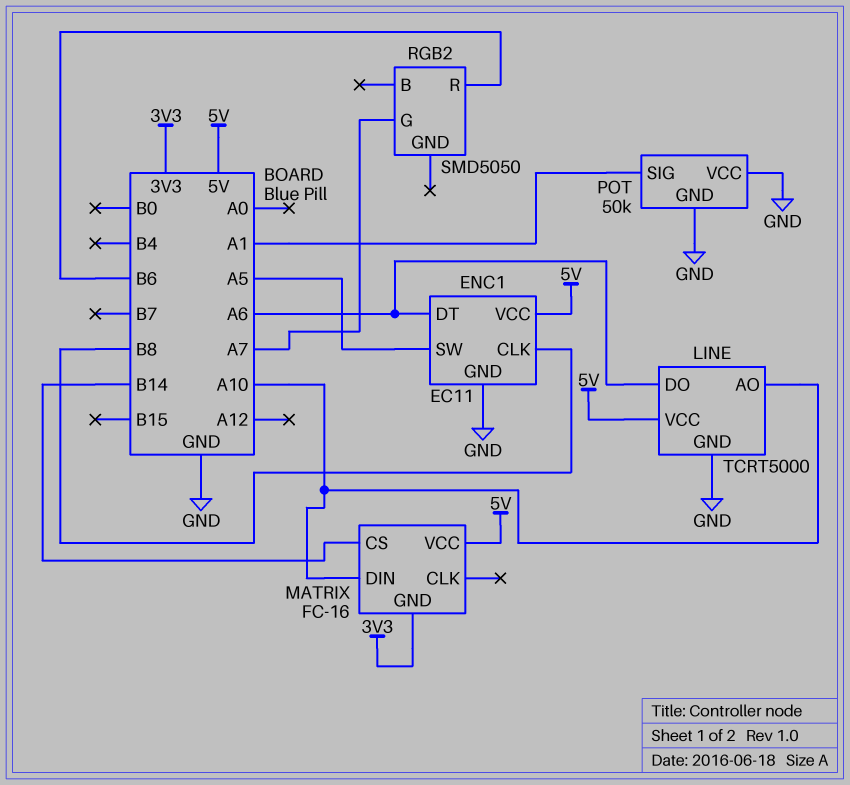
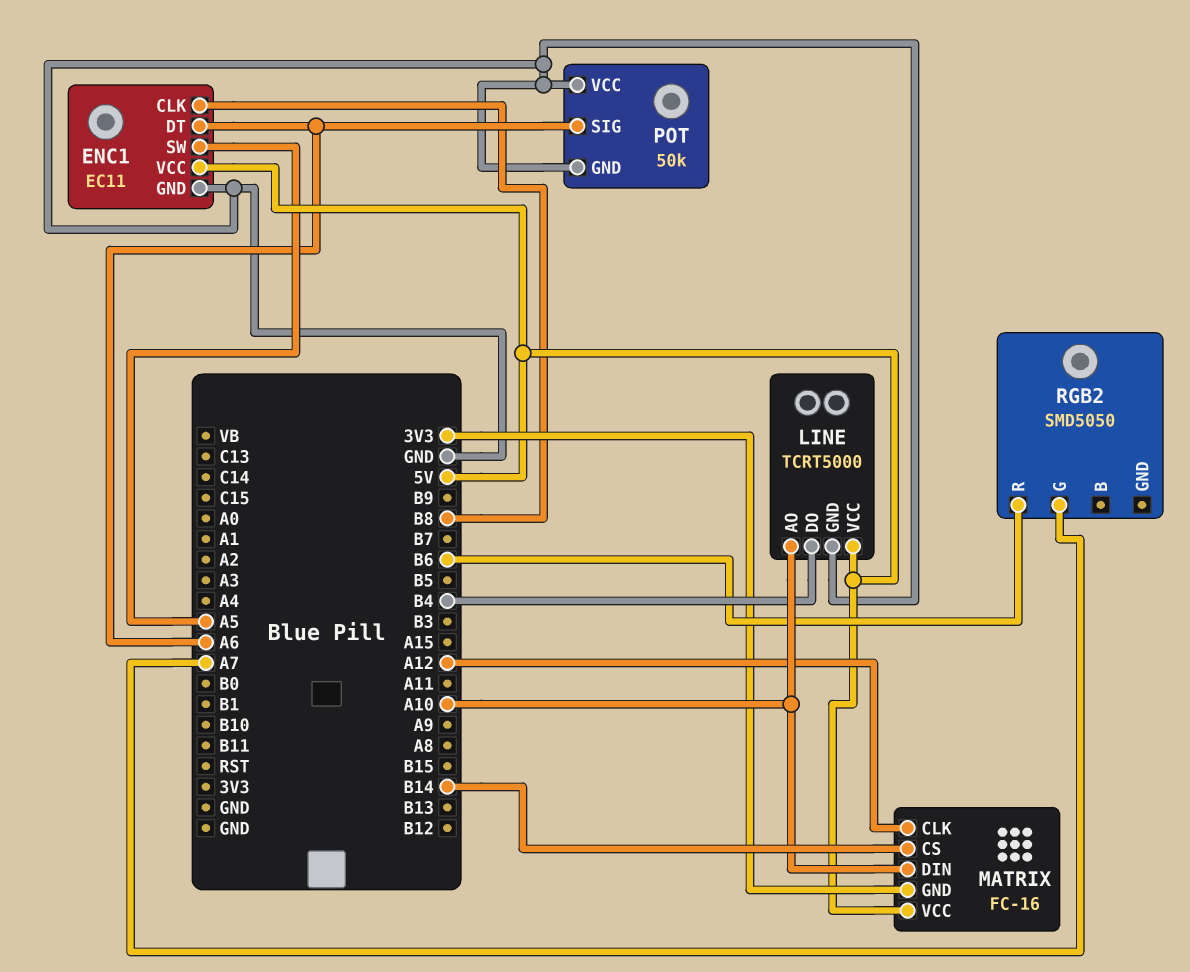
LINE pin DO: A6 -> B4
MATRIX pin CLK: none -> A12
POT pin SIG: A1 -> A6

